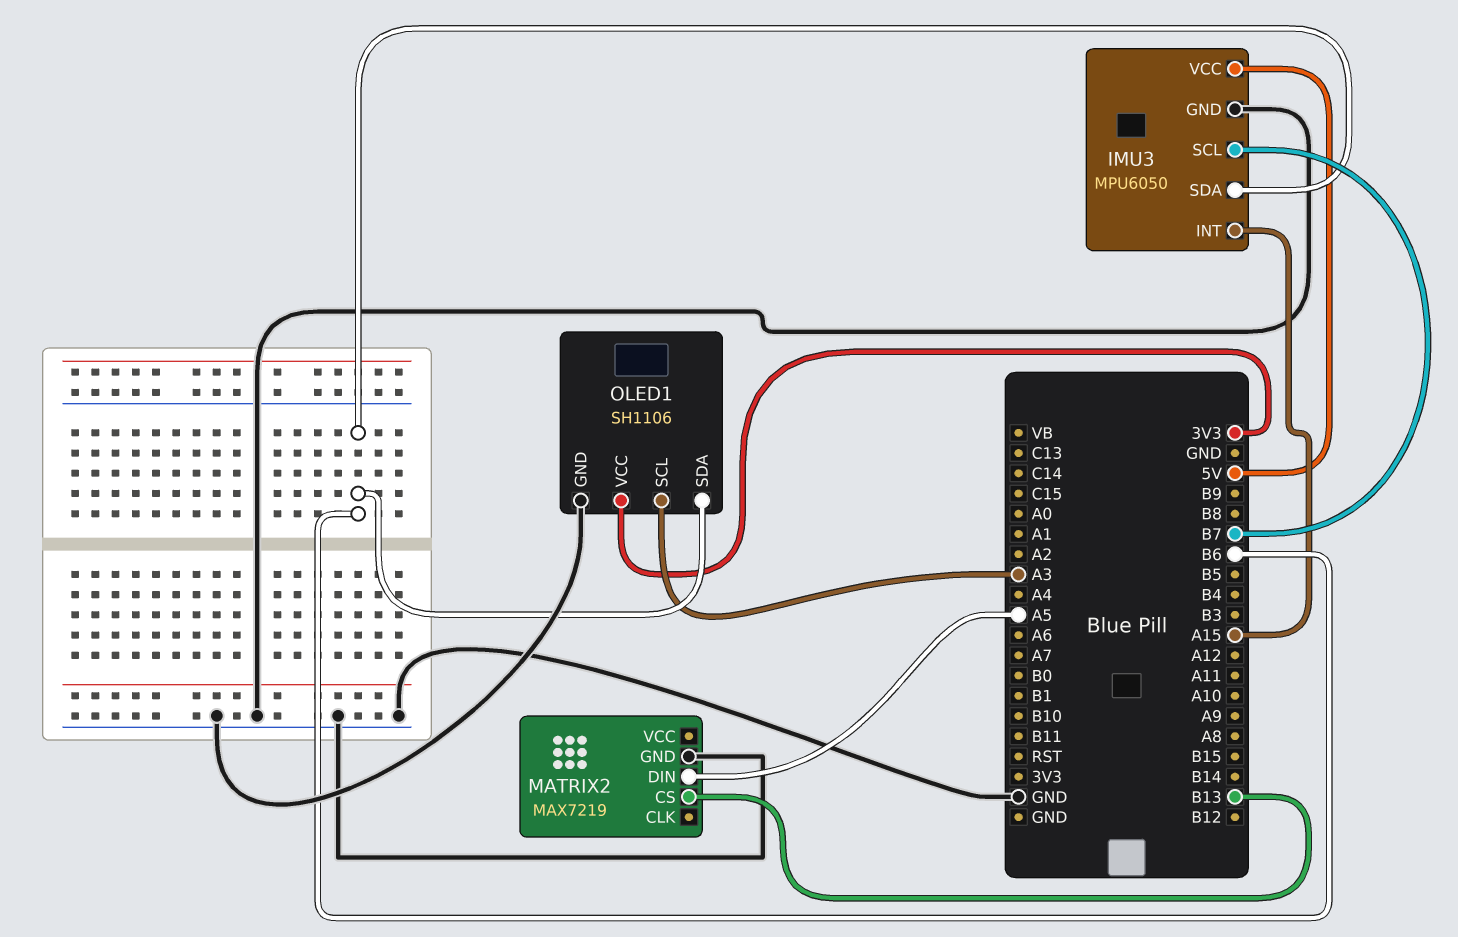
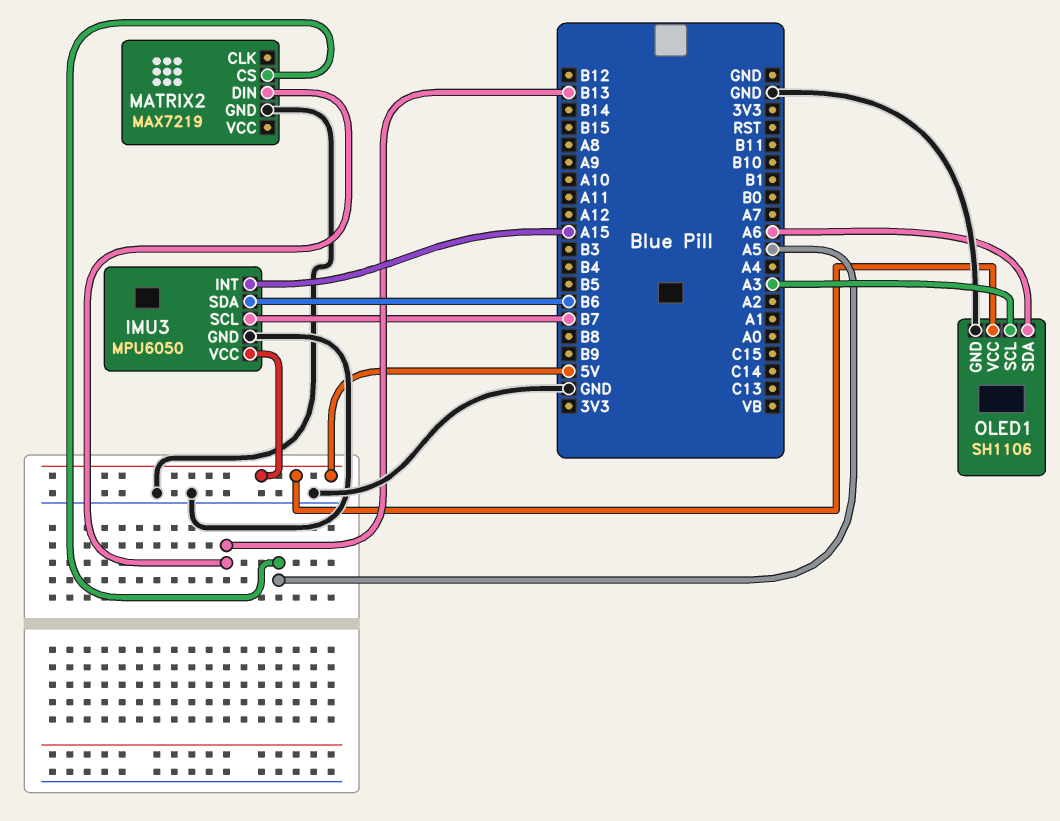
MATRIX2 pin CS: B13 -> A5
MATRIX2 pin DIN: A5 -> B13
OLED1 pin SDA: B6 -> A6
OLED1 pin VCC: 3V3 -> 5V

